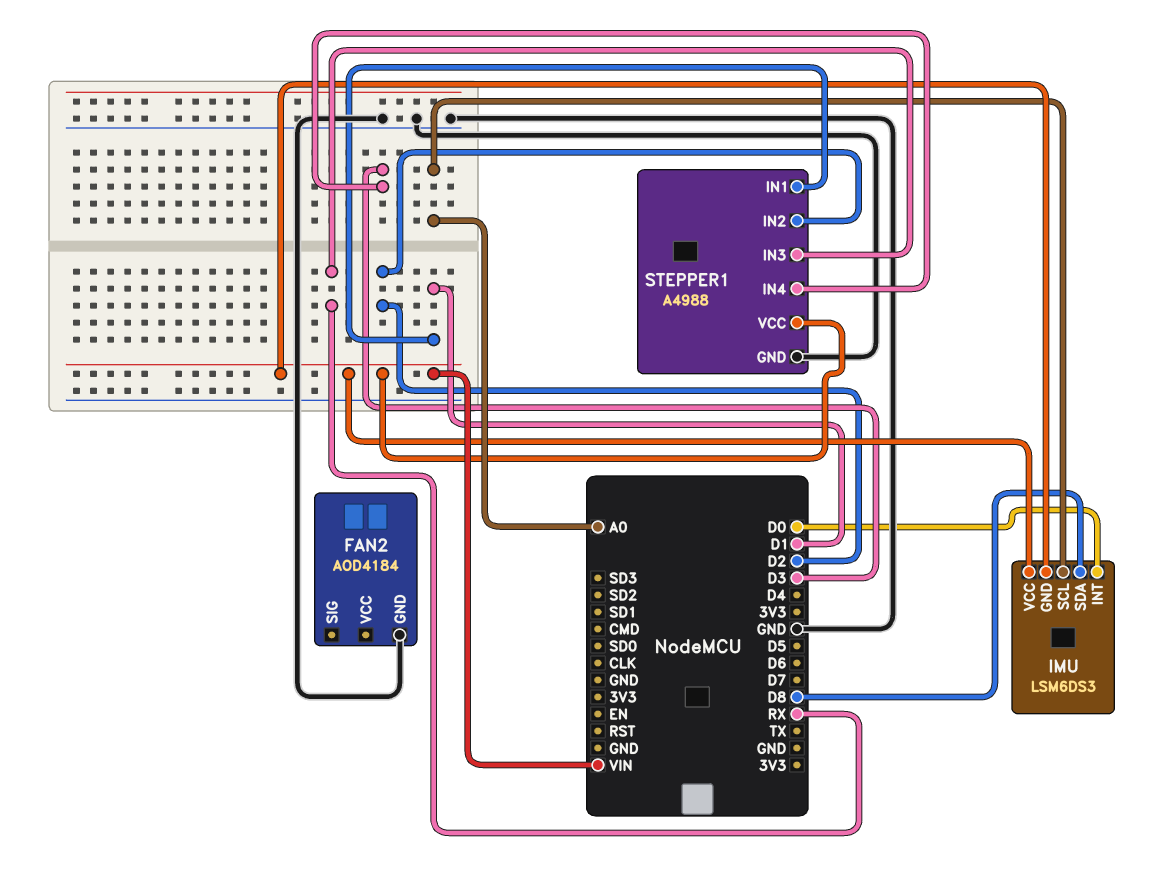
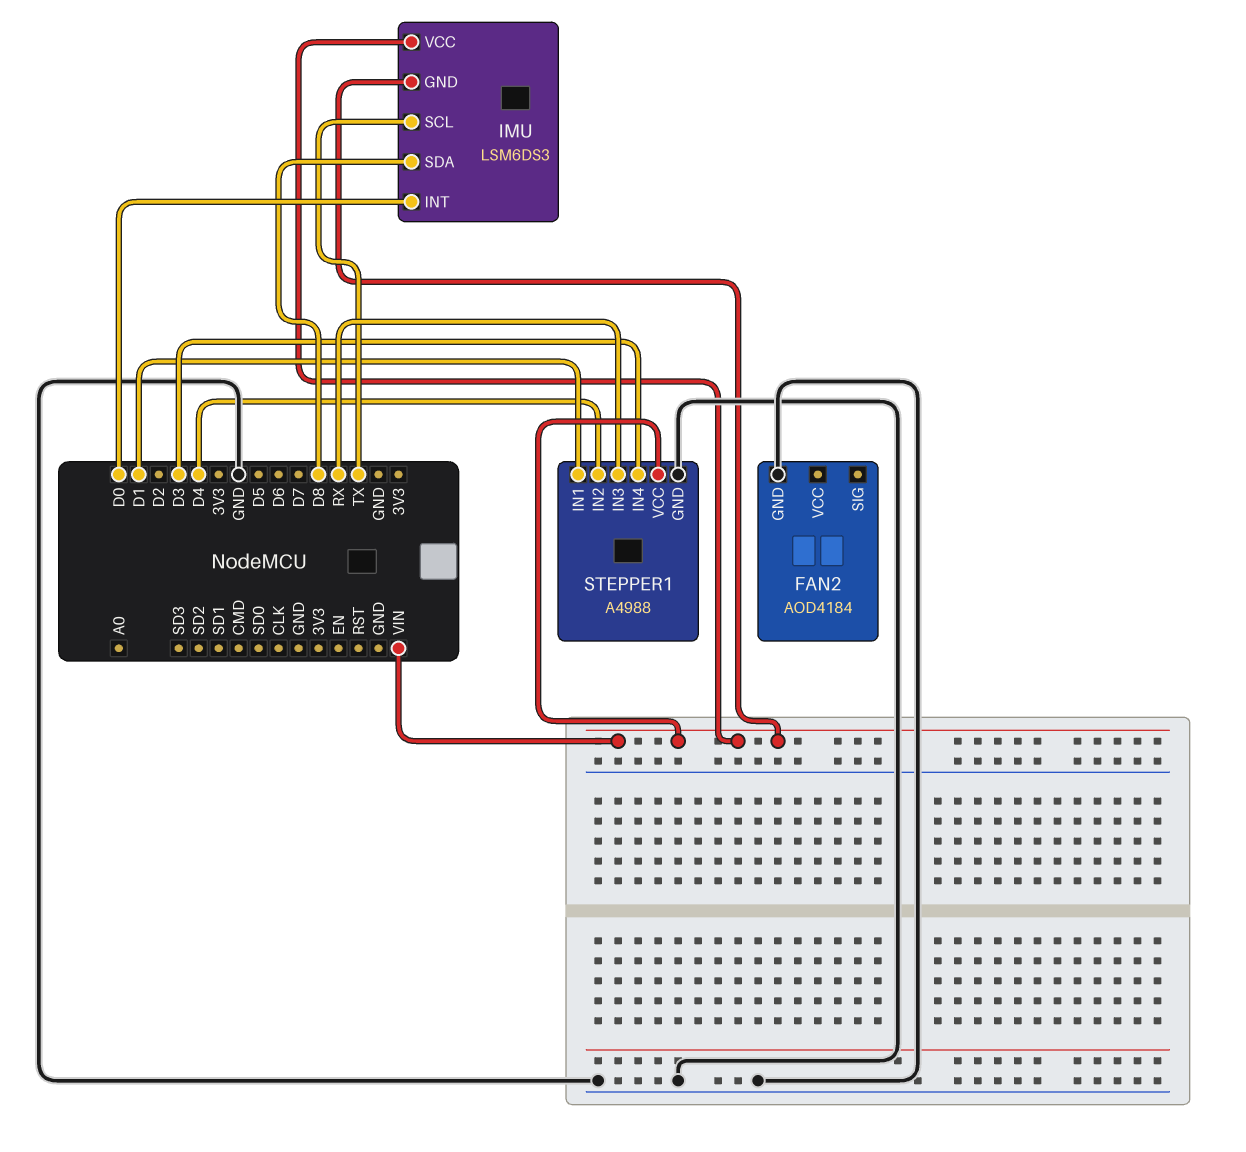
IMU pin SCL: A0 -> TX
STEPPER1 pin IN2: D2 -> D4

